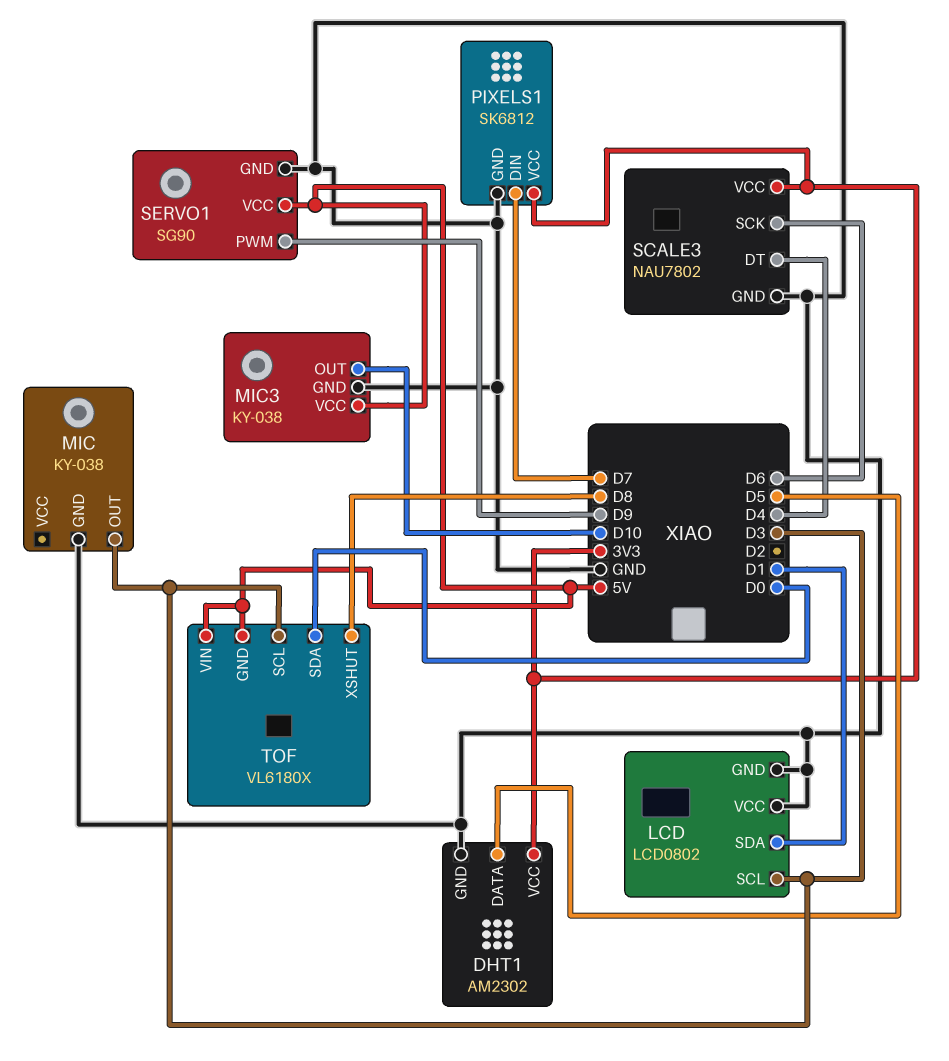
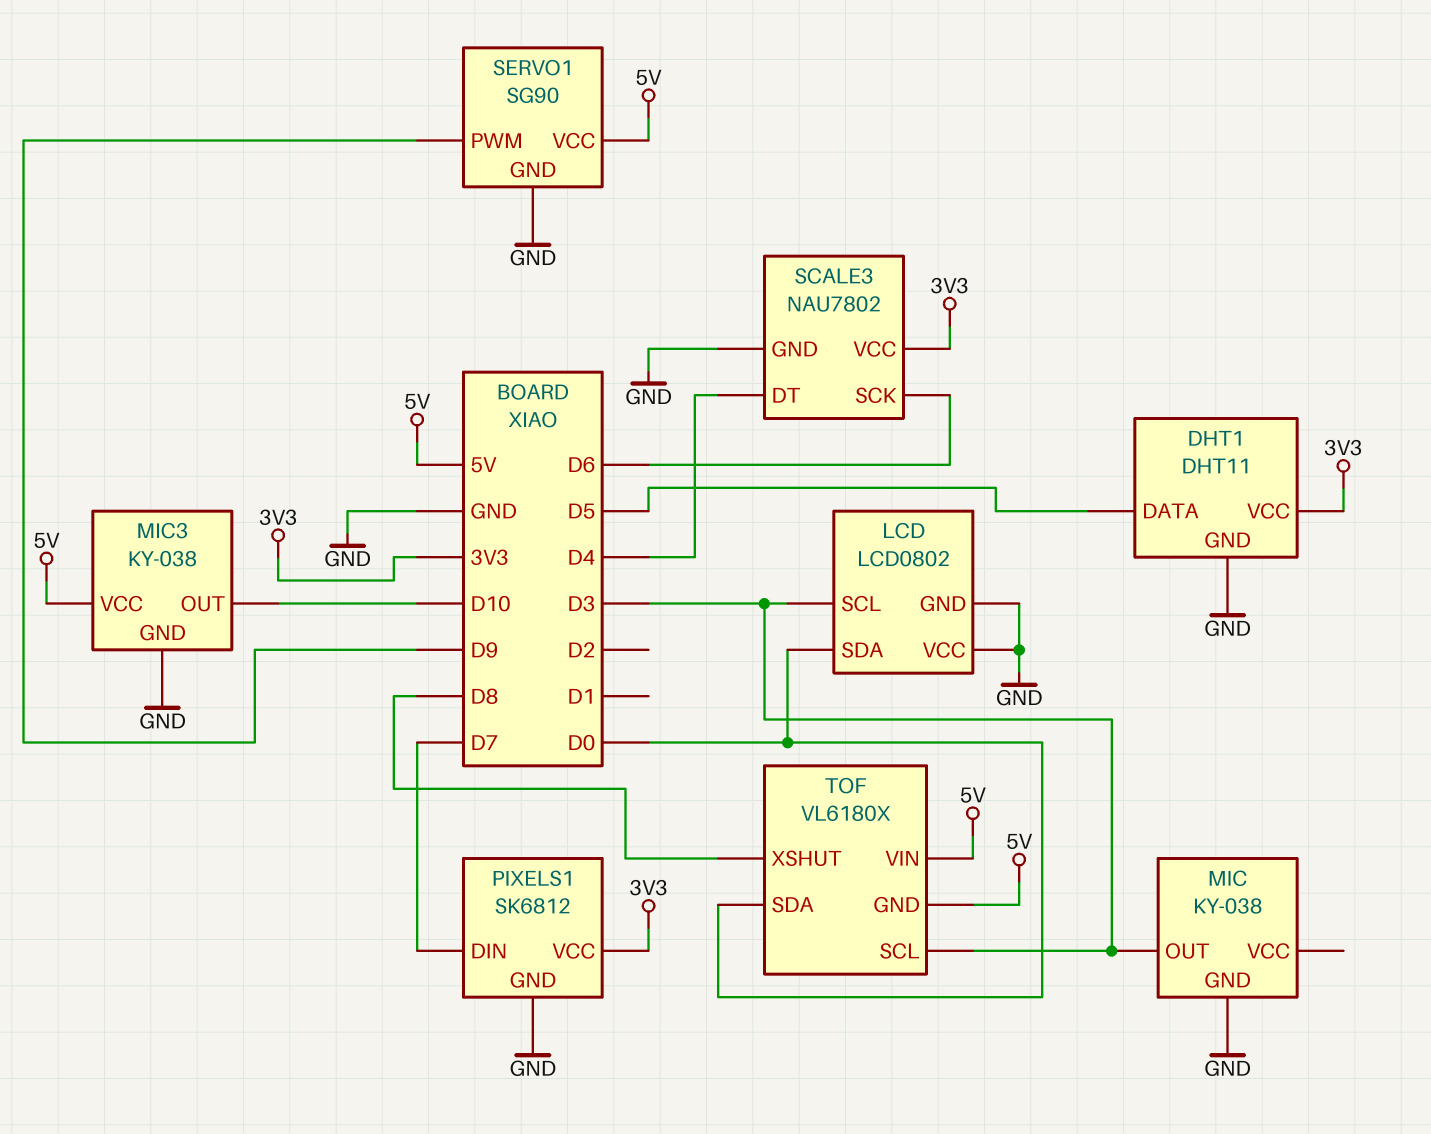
DHT1: AM2302 -> DHT11
LCD pin SDA: D1 -> D0

